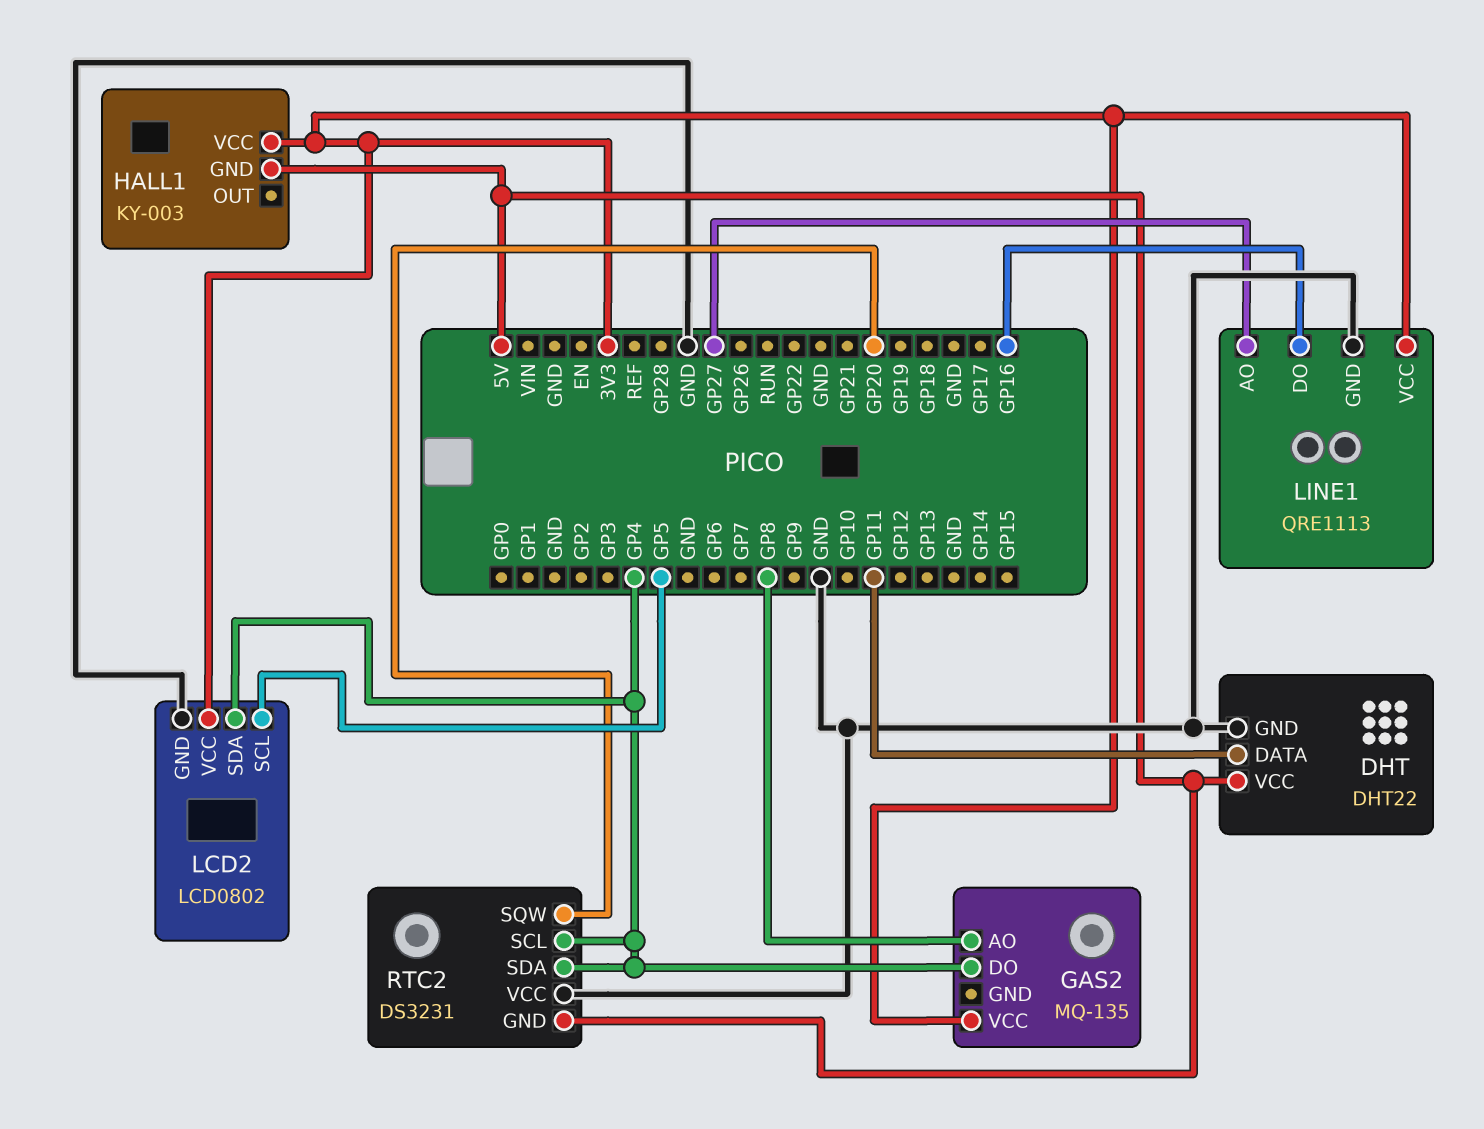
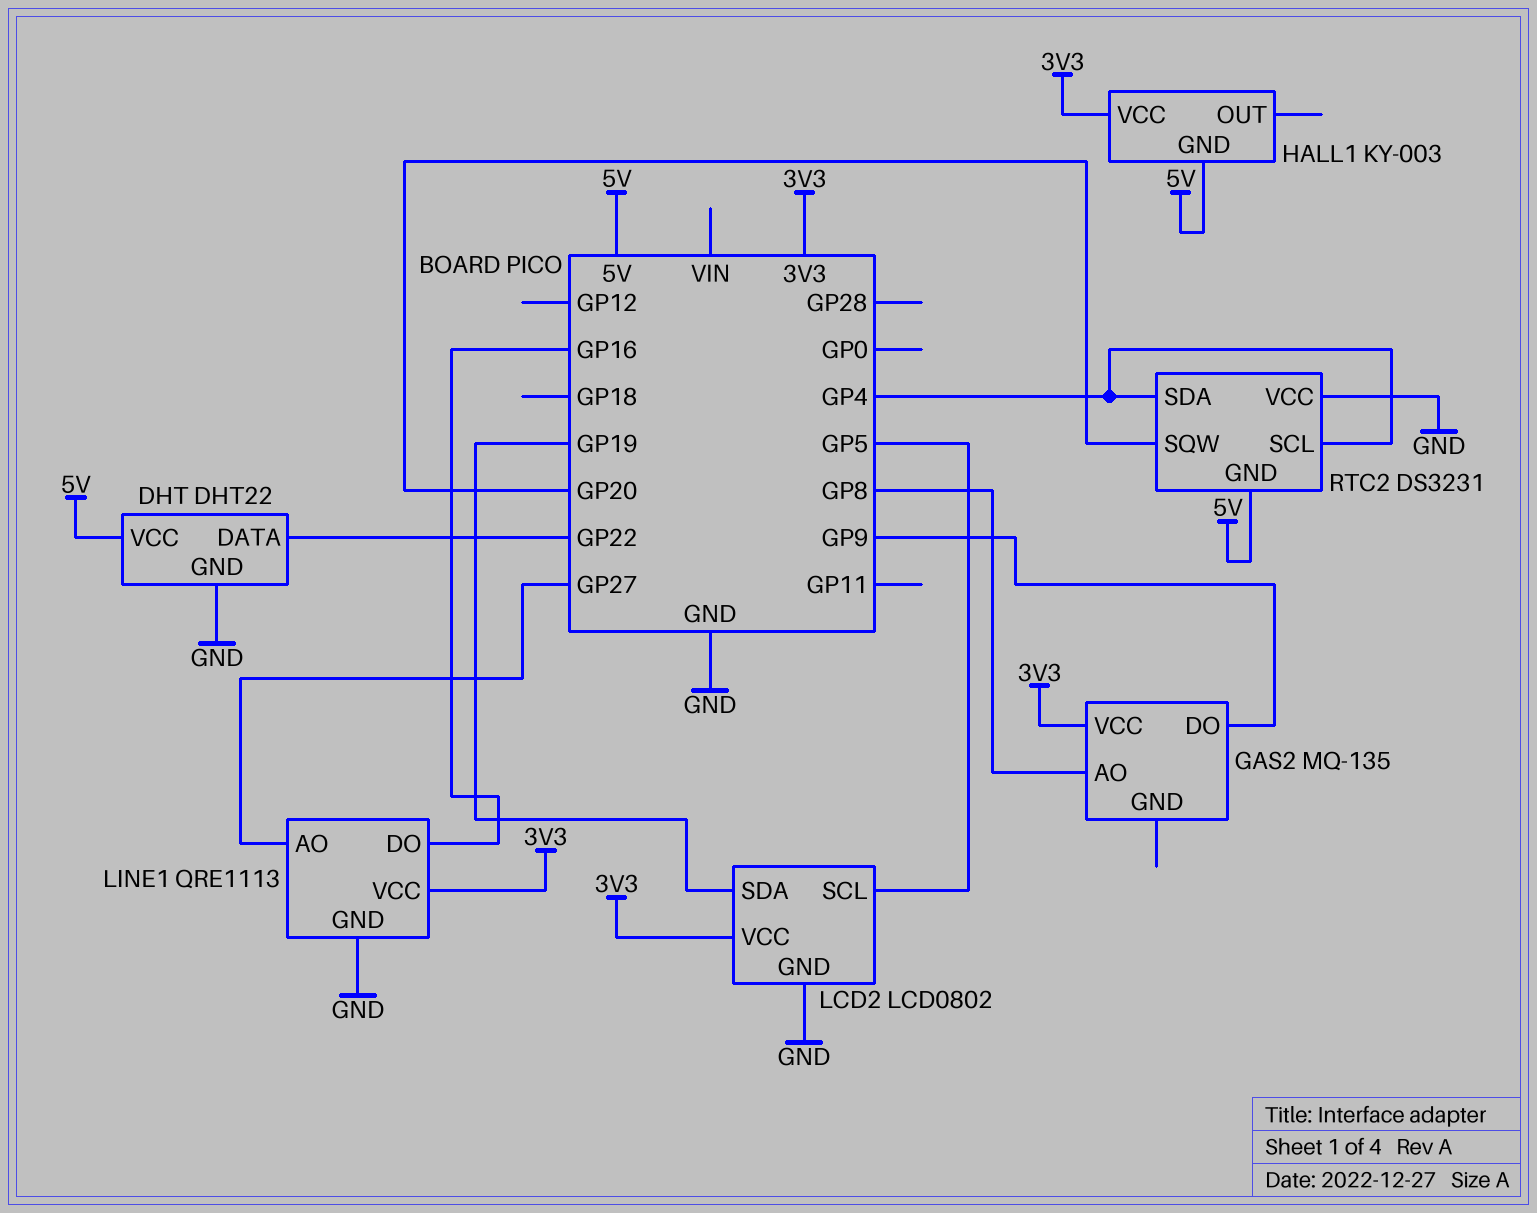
DHT pin DATA: GP11 -> GP22
GAS2 pin DO: GP4 -> GP9
LCD2 pin SDA: GP4 -> GP19

